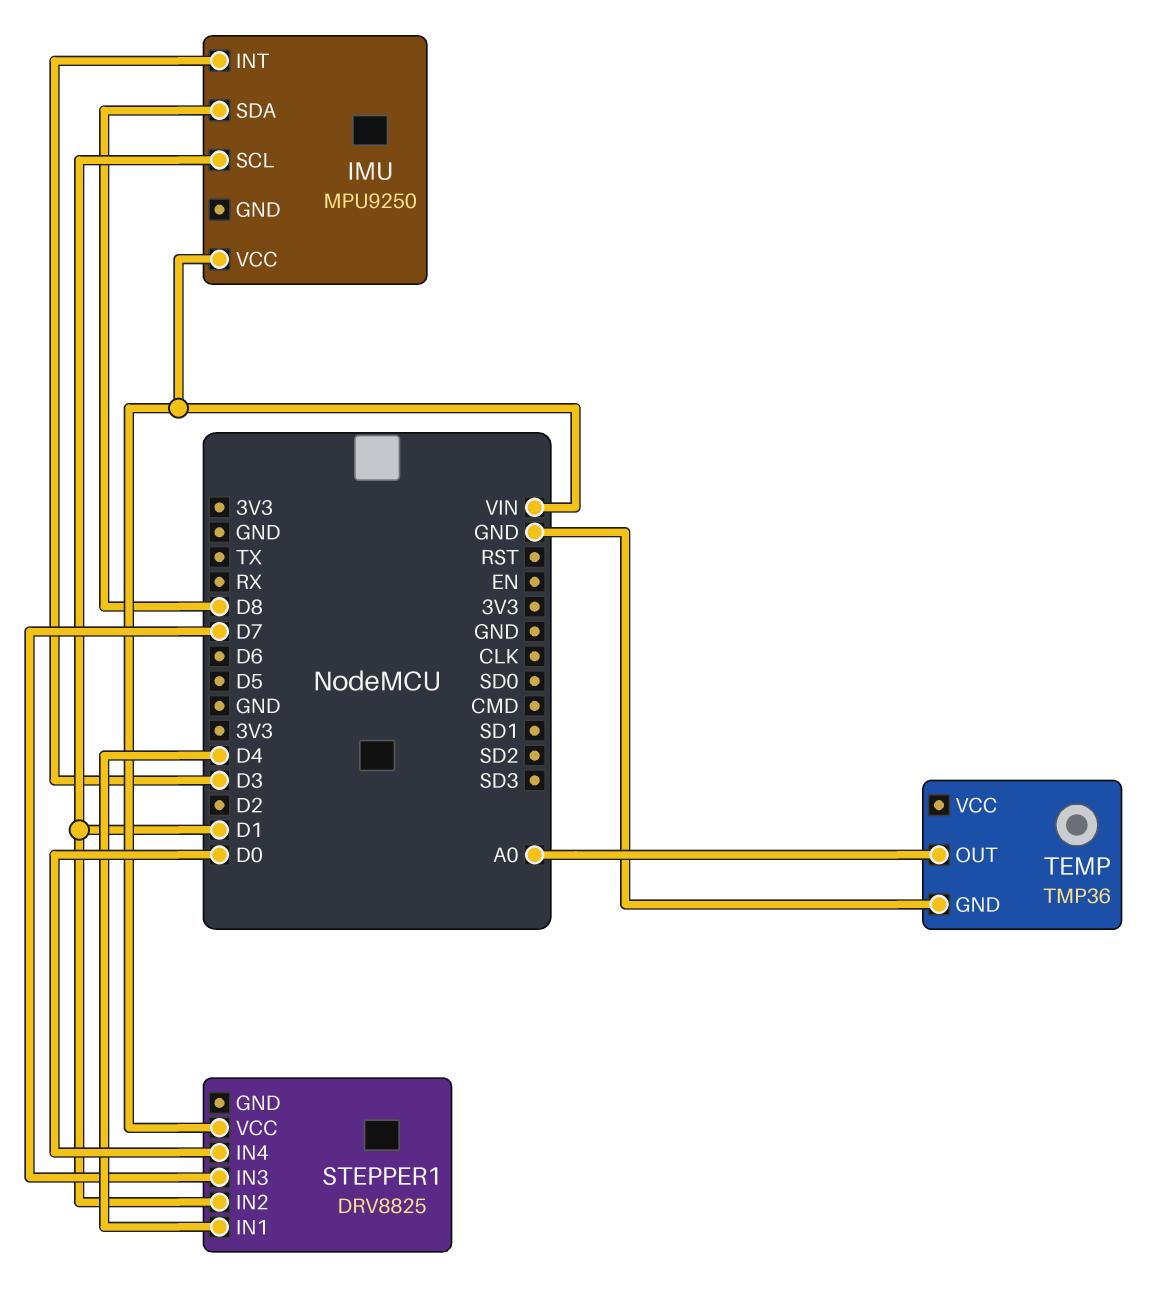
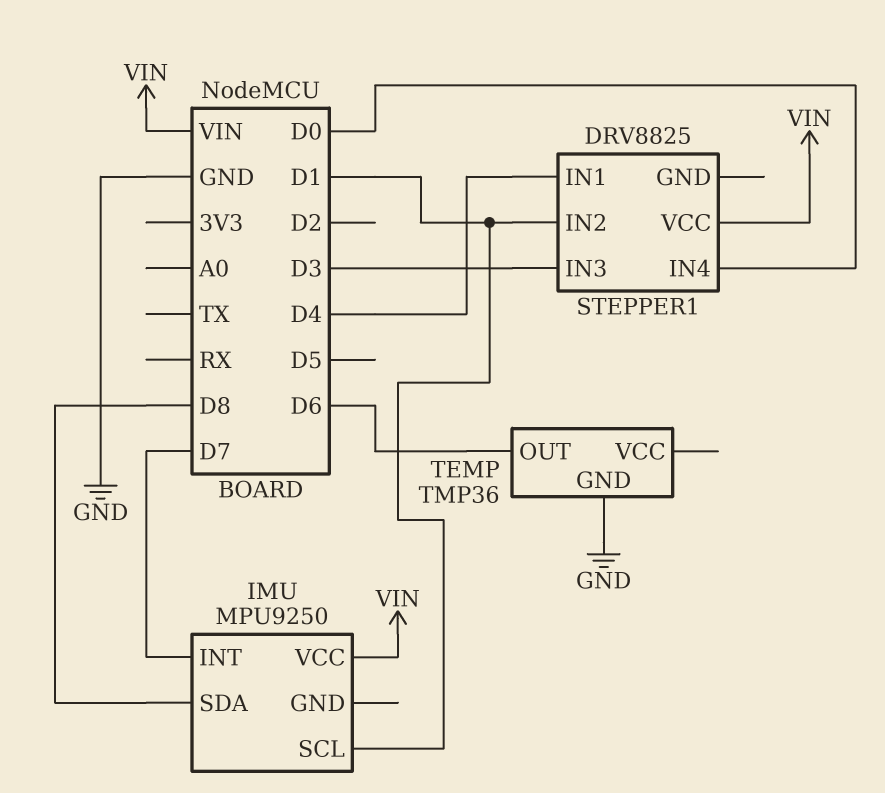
IMU pin INT: D3 -> D7
STEPPER1 pin IN3: D7 -> D3
TEMP pin OUT: A0 -> D6

